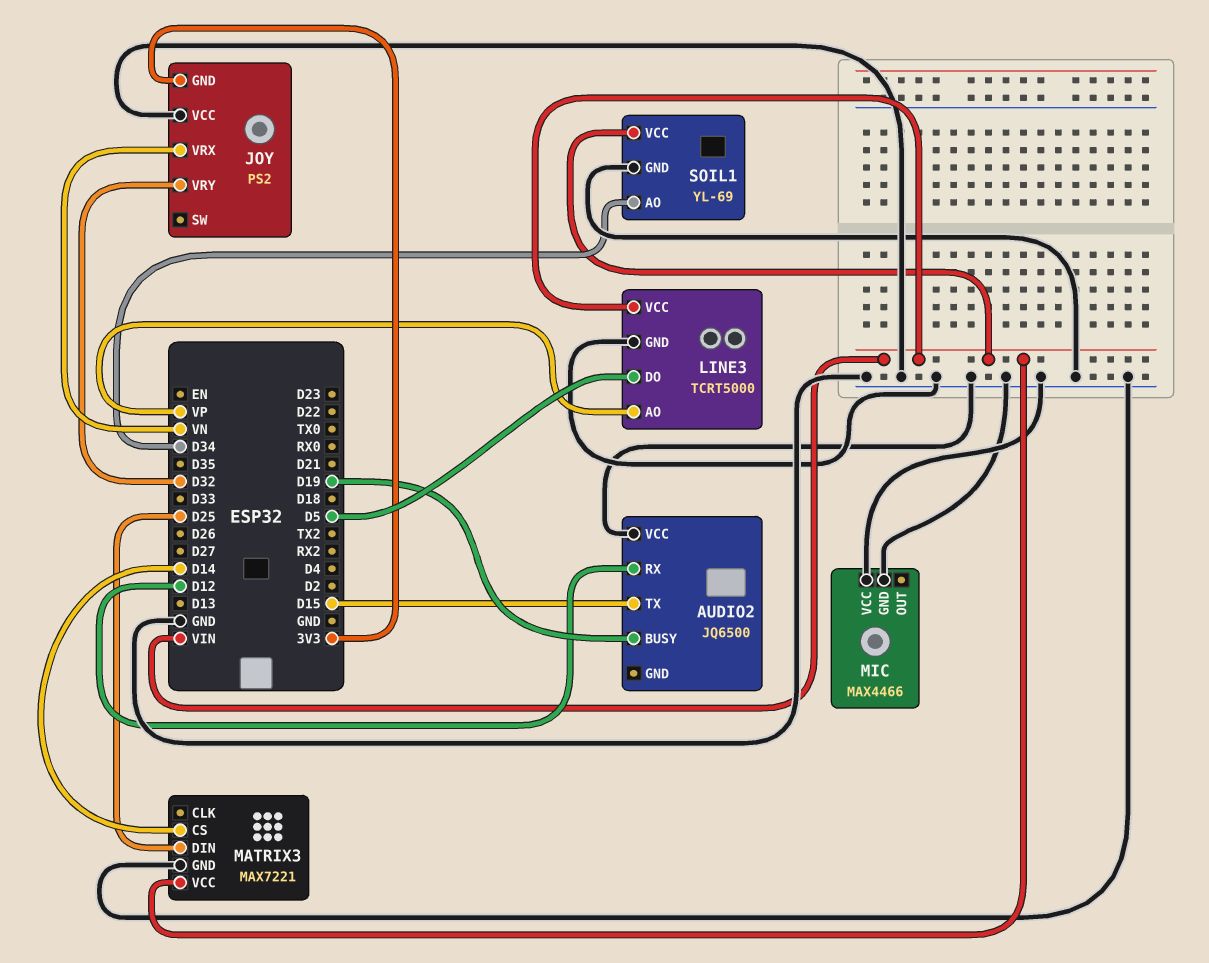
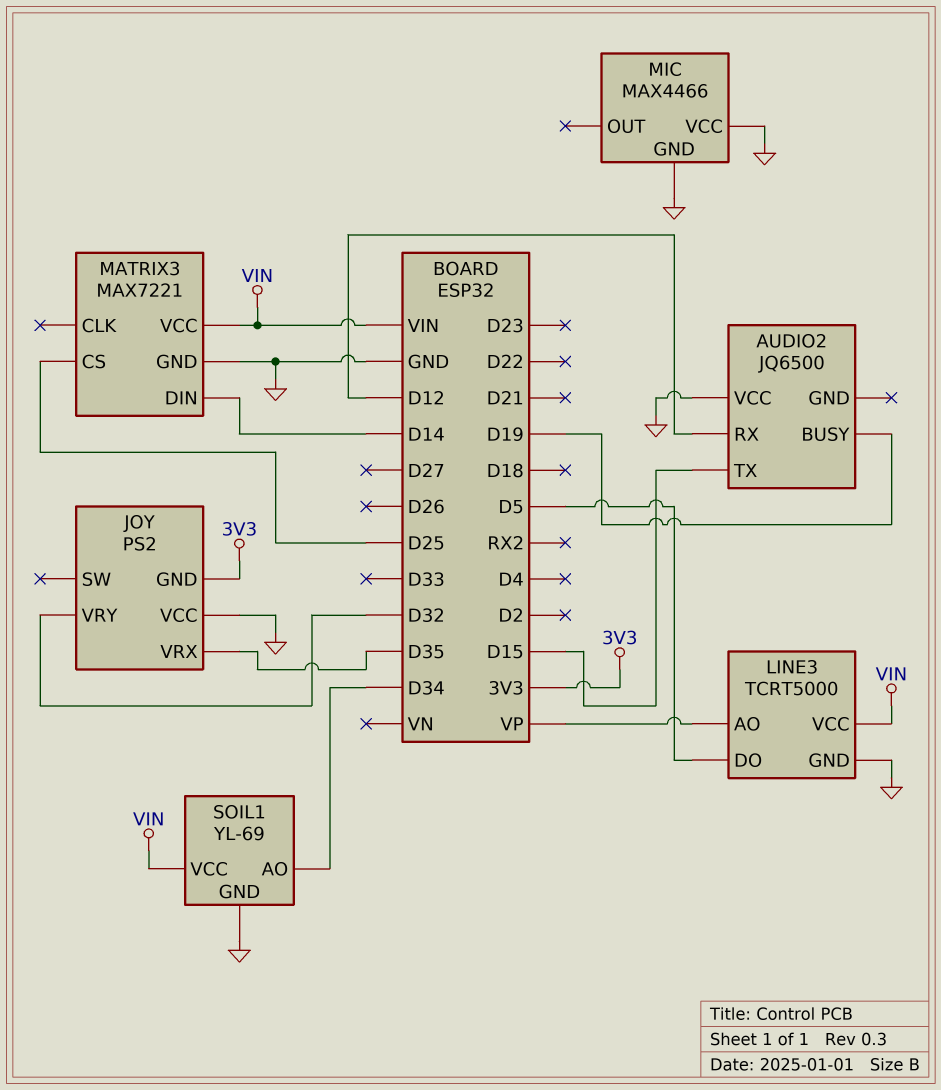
JOY pin VRX: VN -> D35
MATRIX3 pin CS: D14 -> D25
MATRIX3 pin DIN: D25 -> D14

